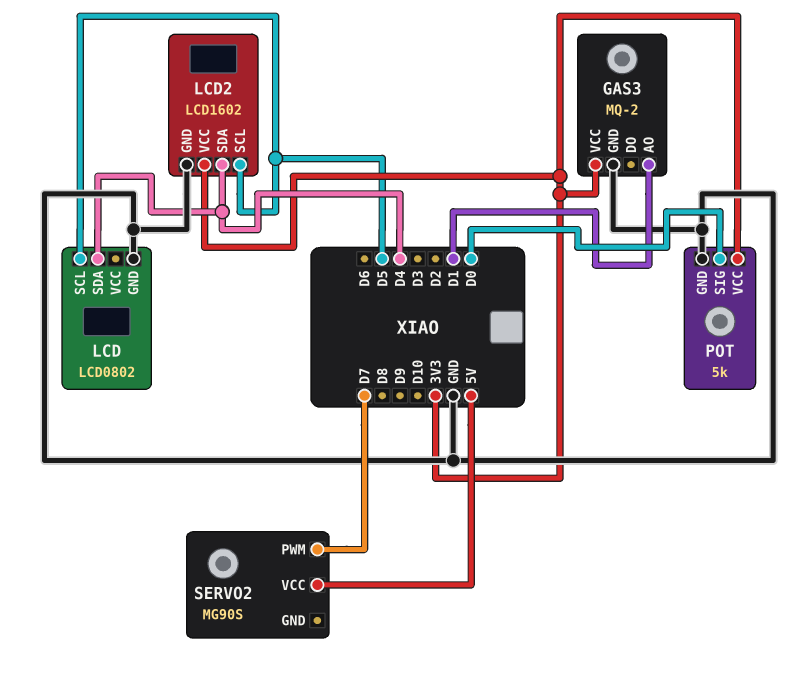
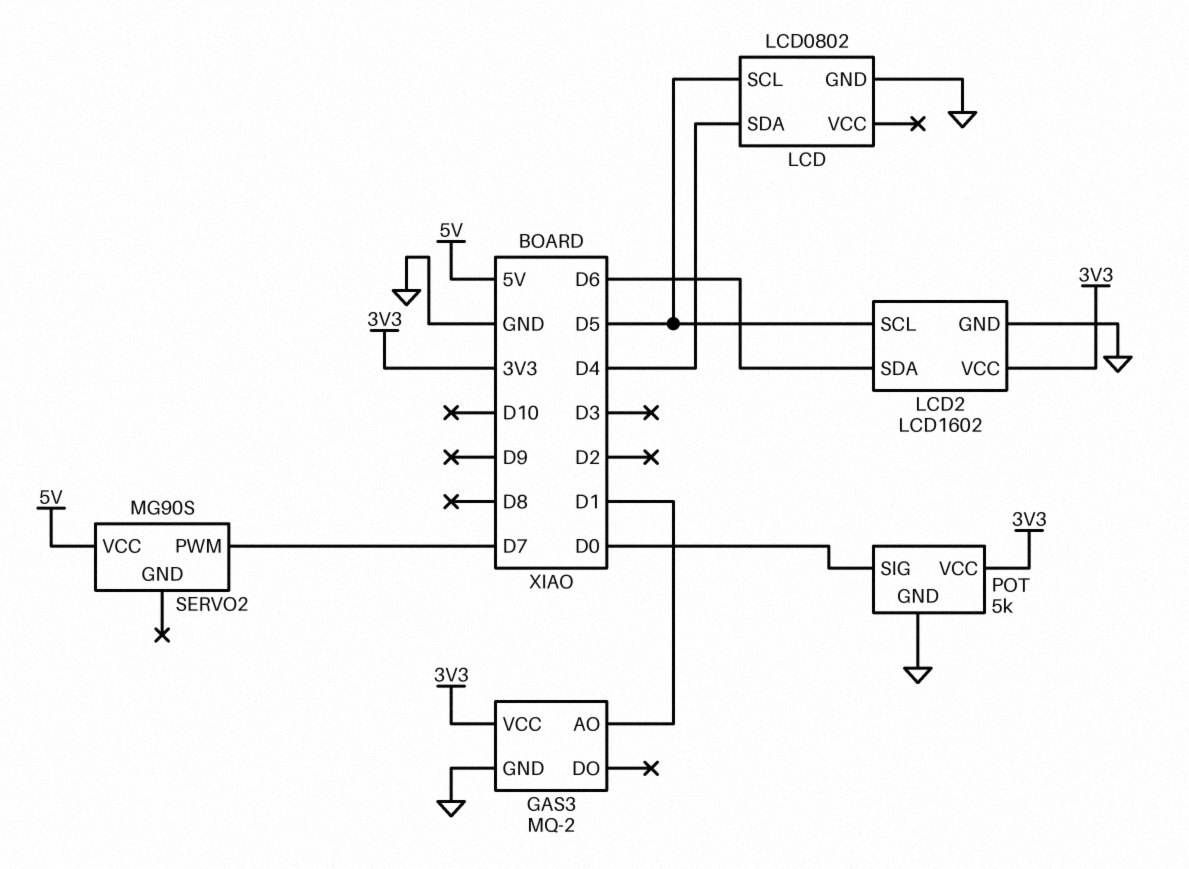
LCD2 pin SDA: D4 -> D6

